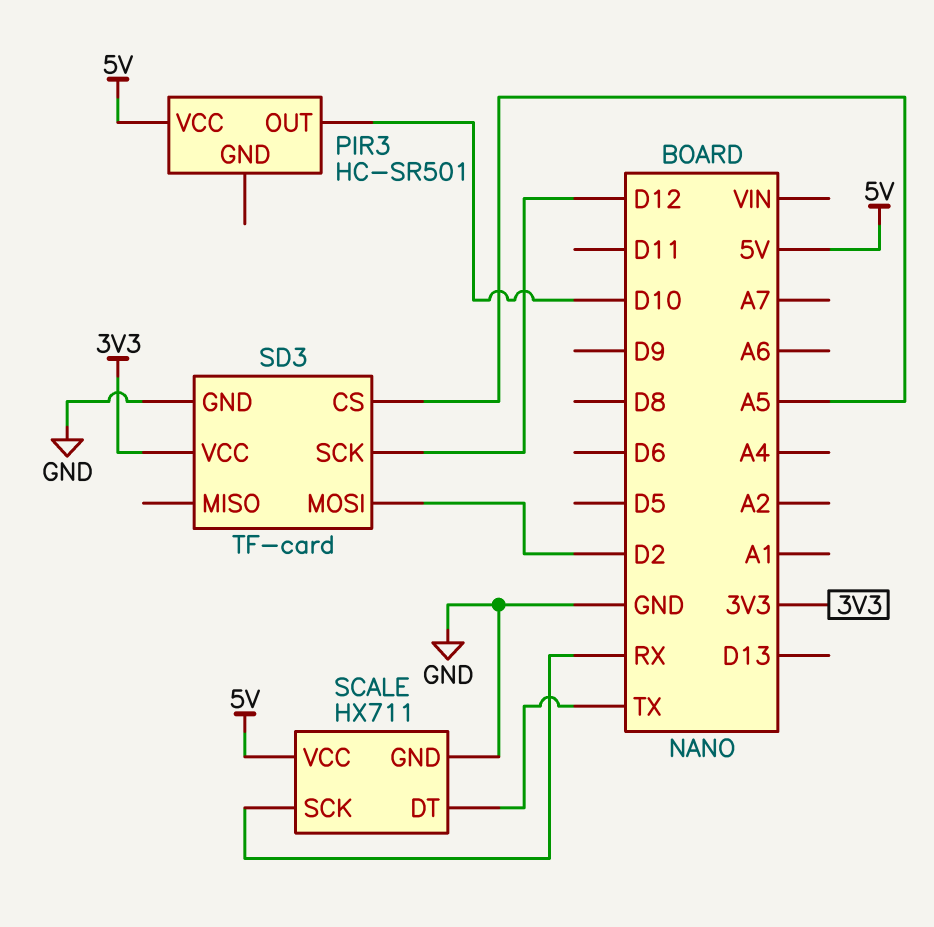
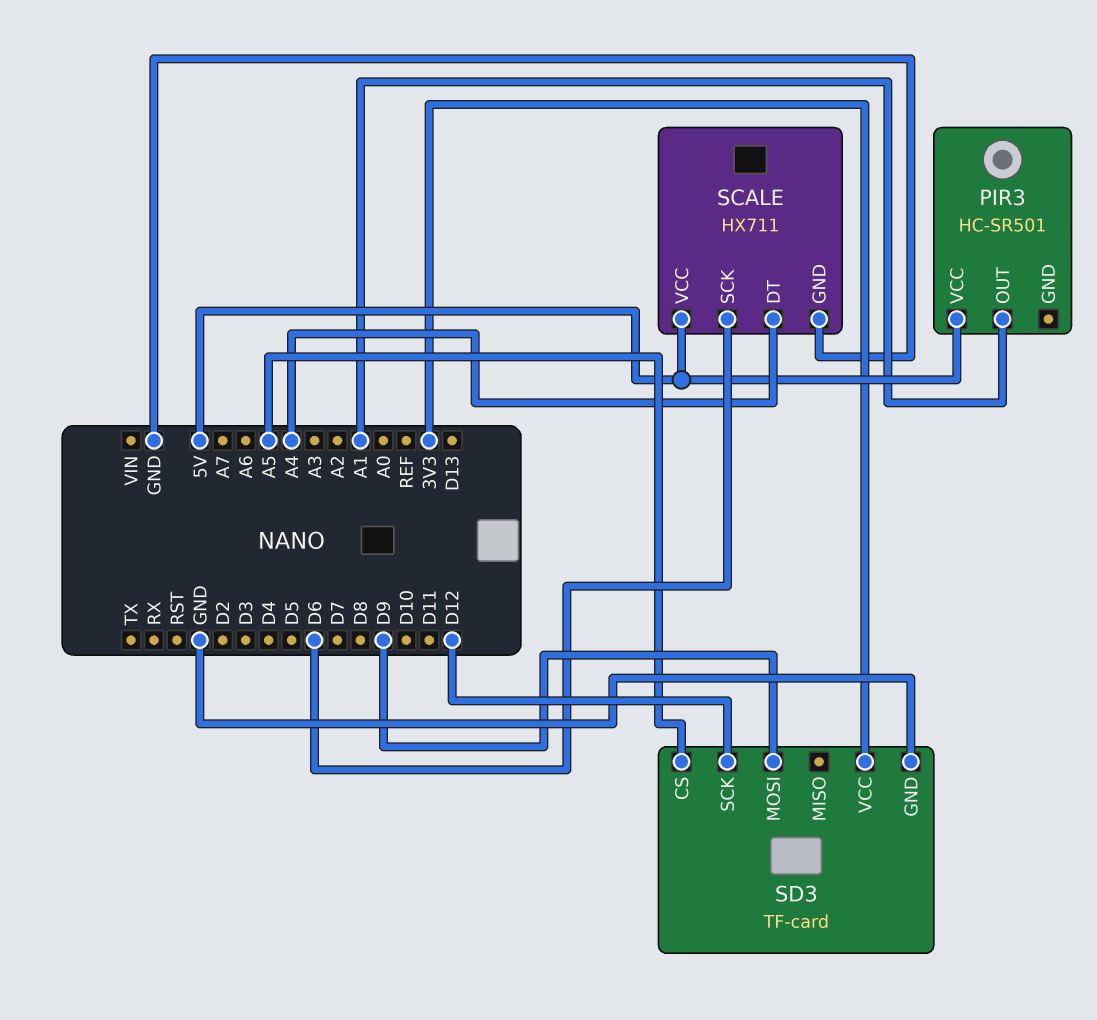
PIR3 pin OUT: D10 -> A1
SCALE pin DT: TX -> A4
SCALE pin SCK: RX -> D6
SD3 pin MOSI: D2 -> D9

